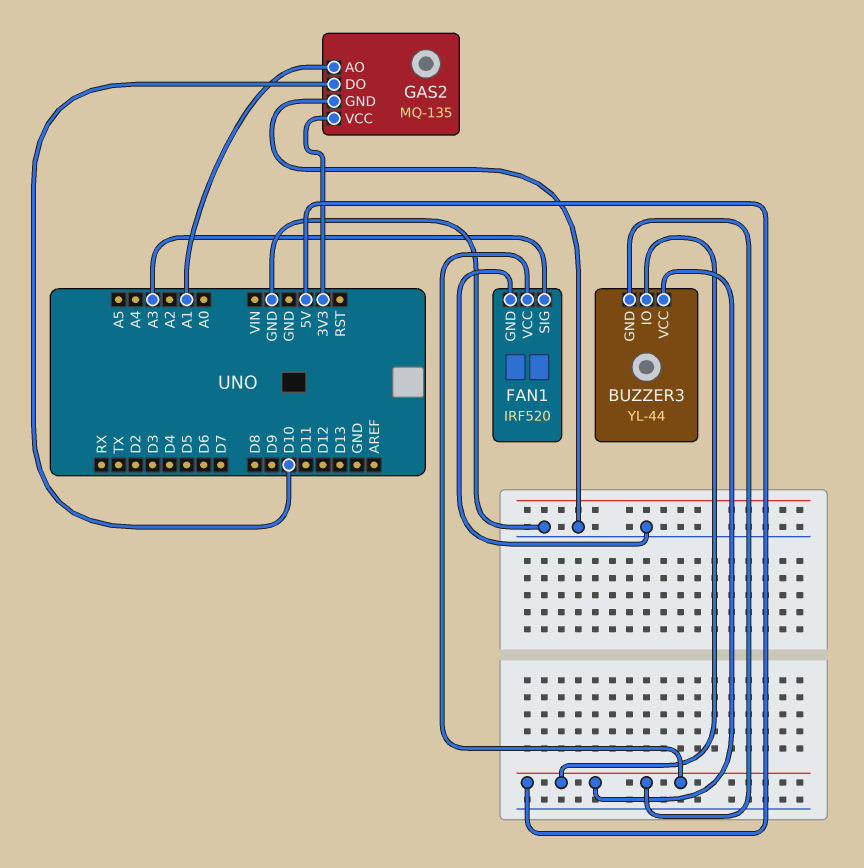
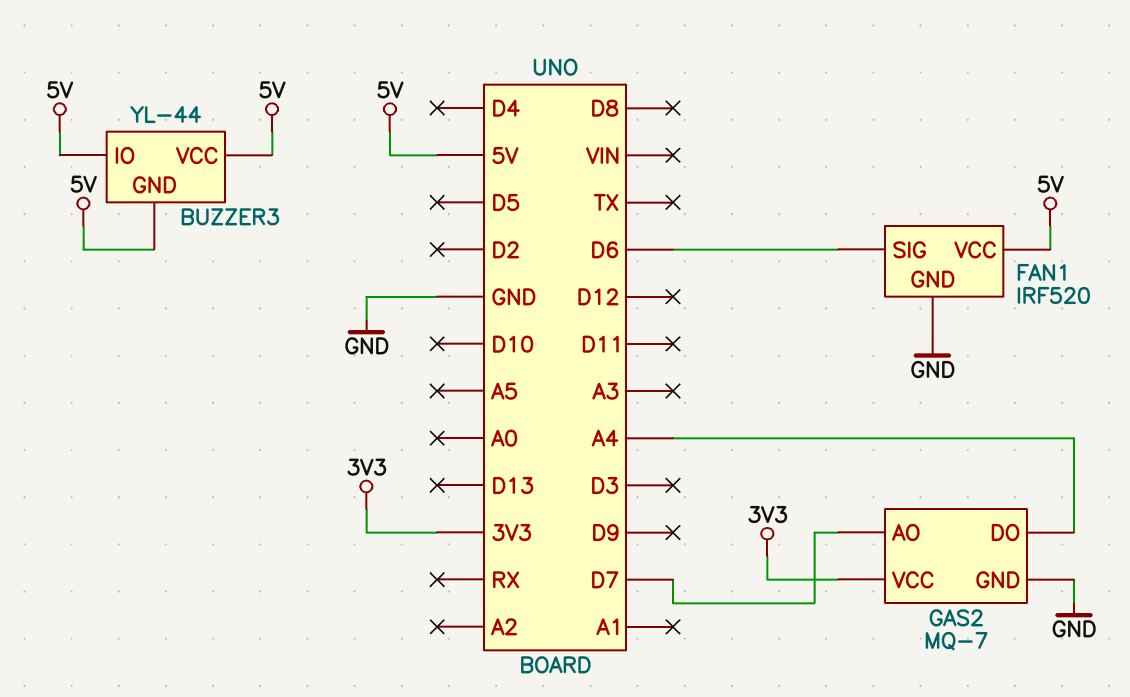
FAN1 pin SIG: A3 -> D6
GAS2: MQ-135 -> MQ-7
GAS2 pin AO: A1 -> D7
GAS2 pin DO: D10 -> A4

